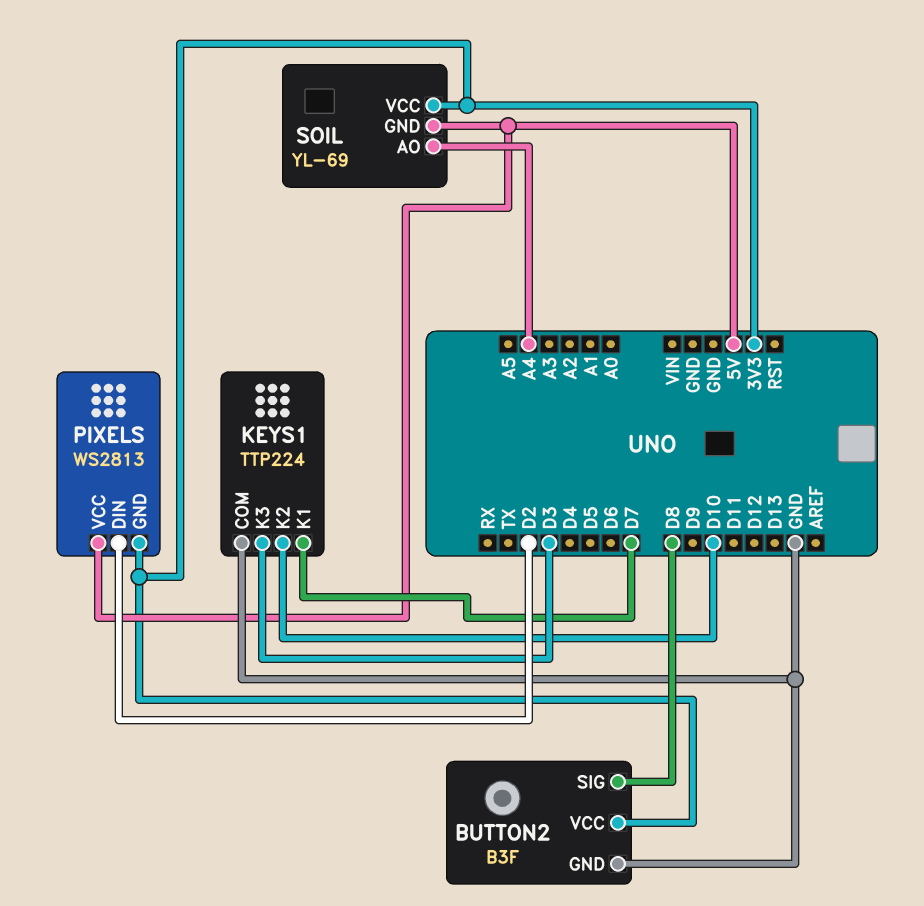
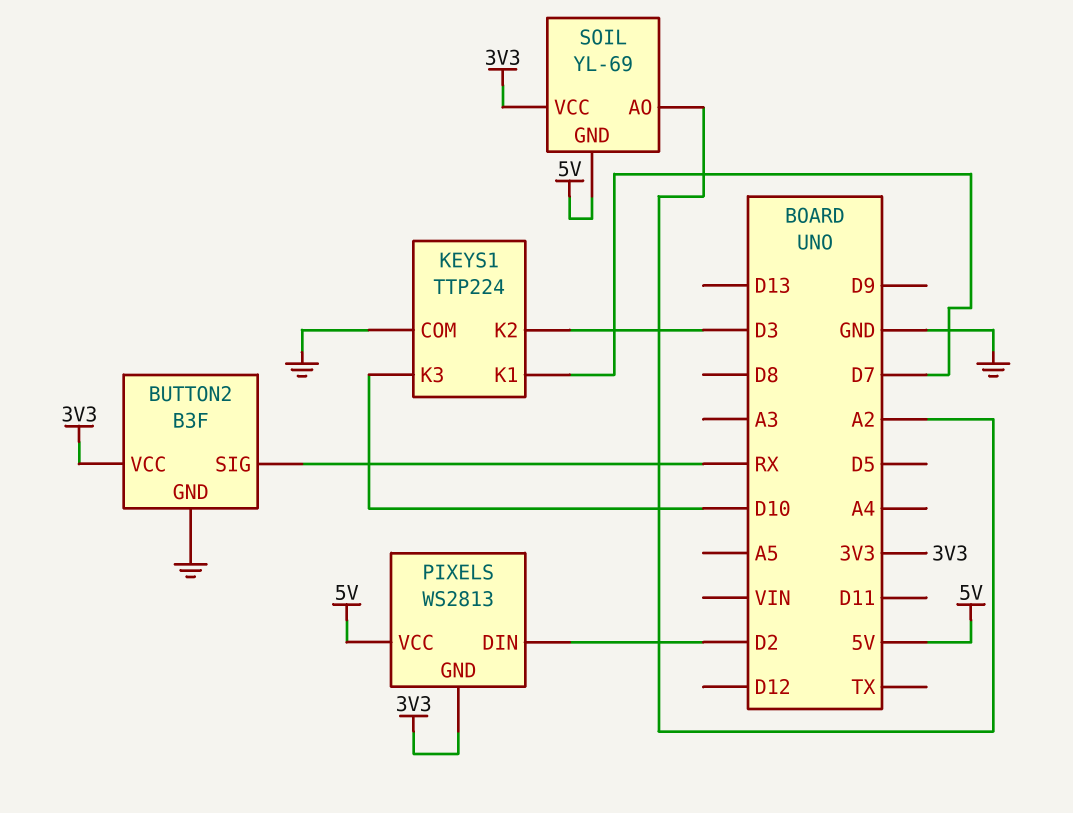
BUTTON2 pin SIG: D8 -> RX
KEYS1 pin K2: D10 -> D3
KEYS1 pin K3: D3 -> D10
SOIL pin AO: A4 -> A2

